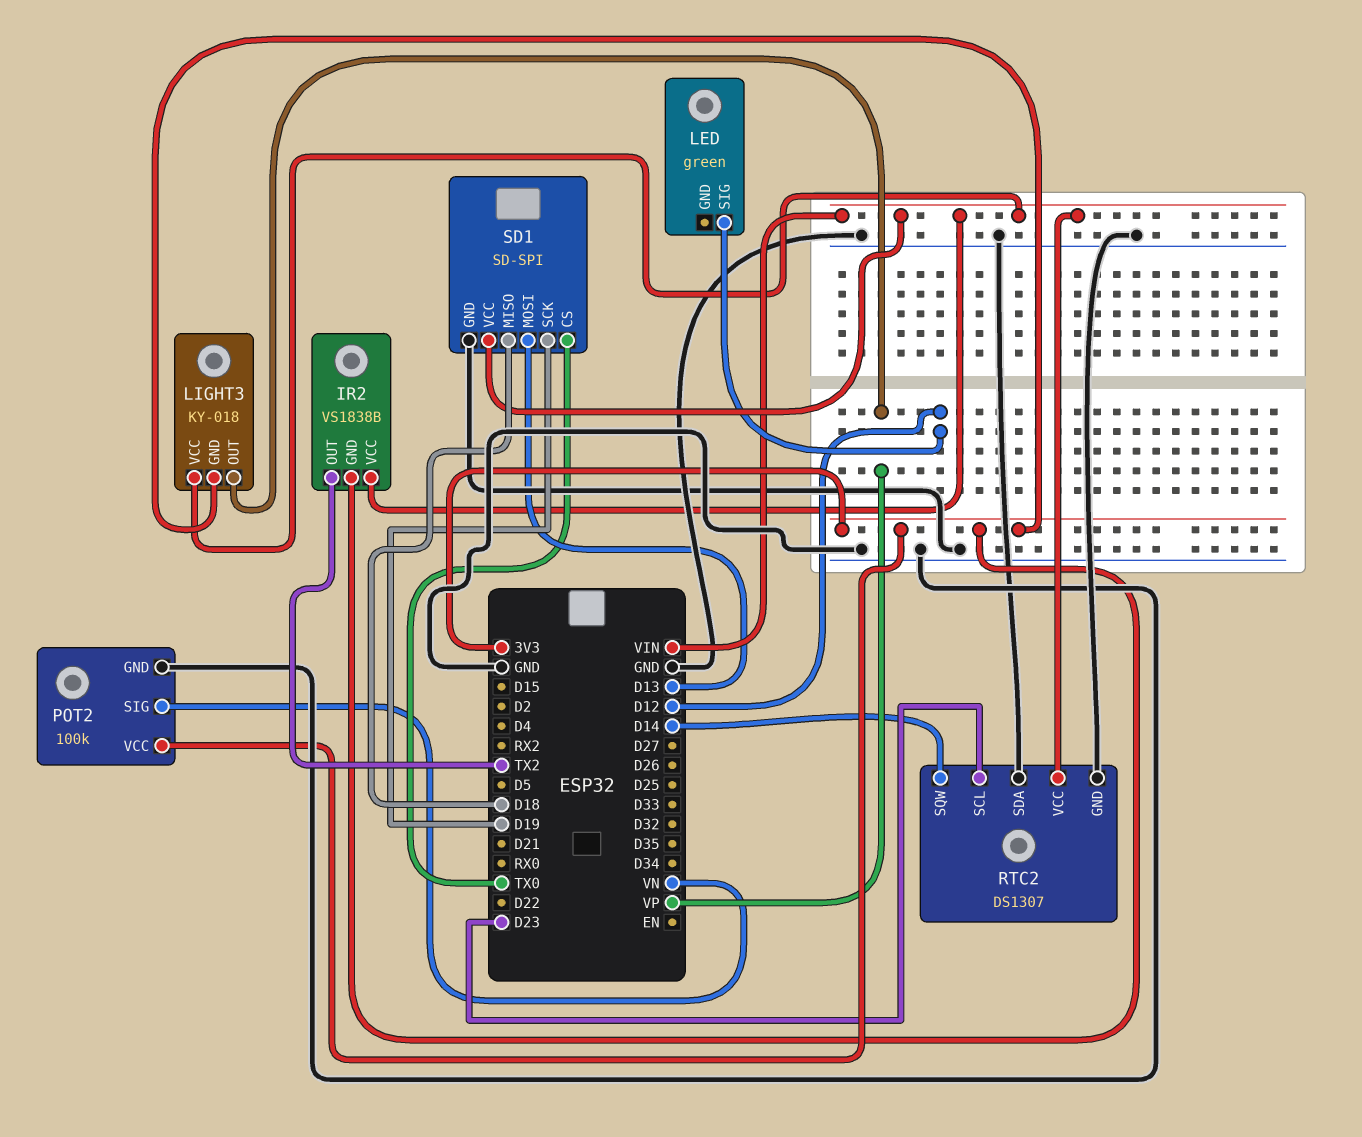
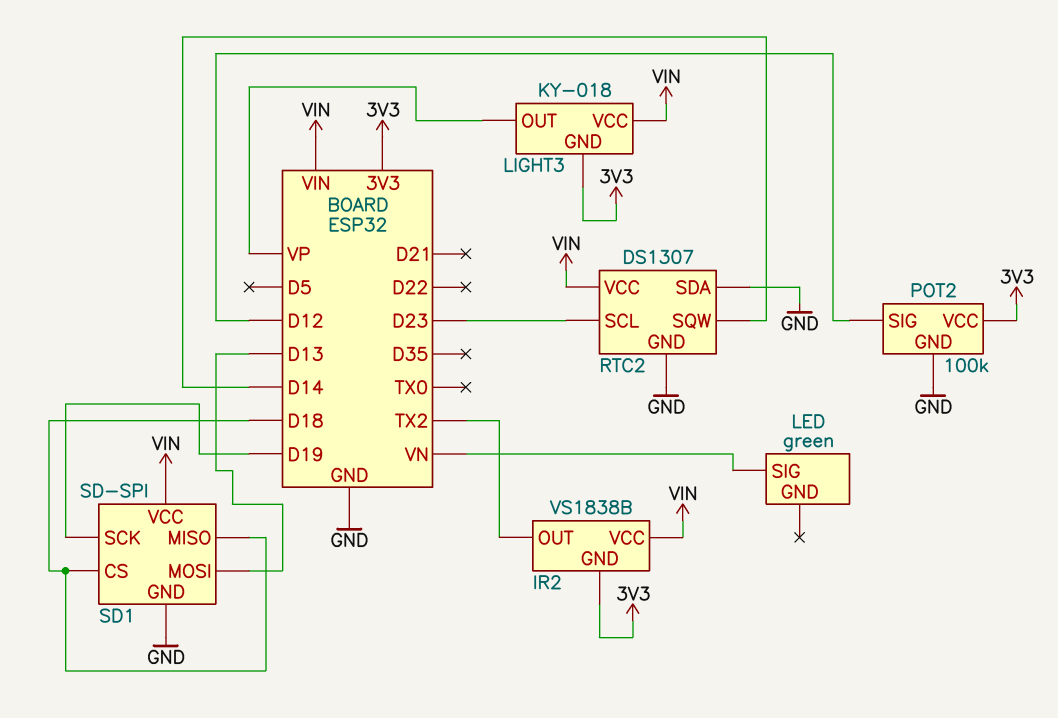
LED pin SIG: D12 -> VN
POT2 pin SIG: VN -> D12
SD1 pin CS: TX0 -> D18

